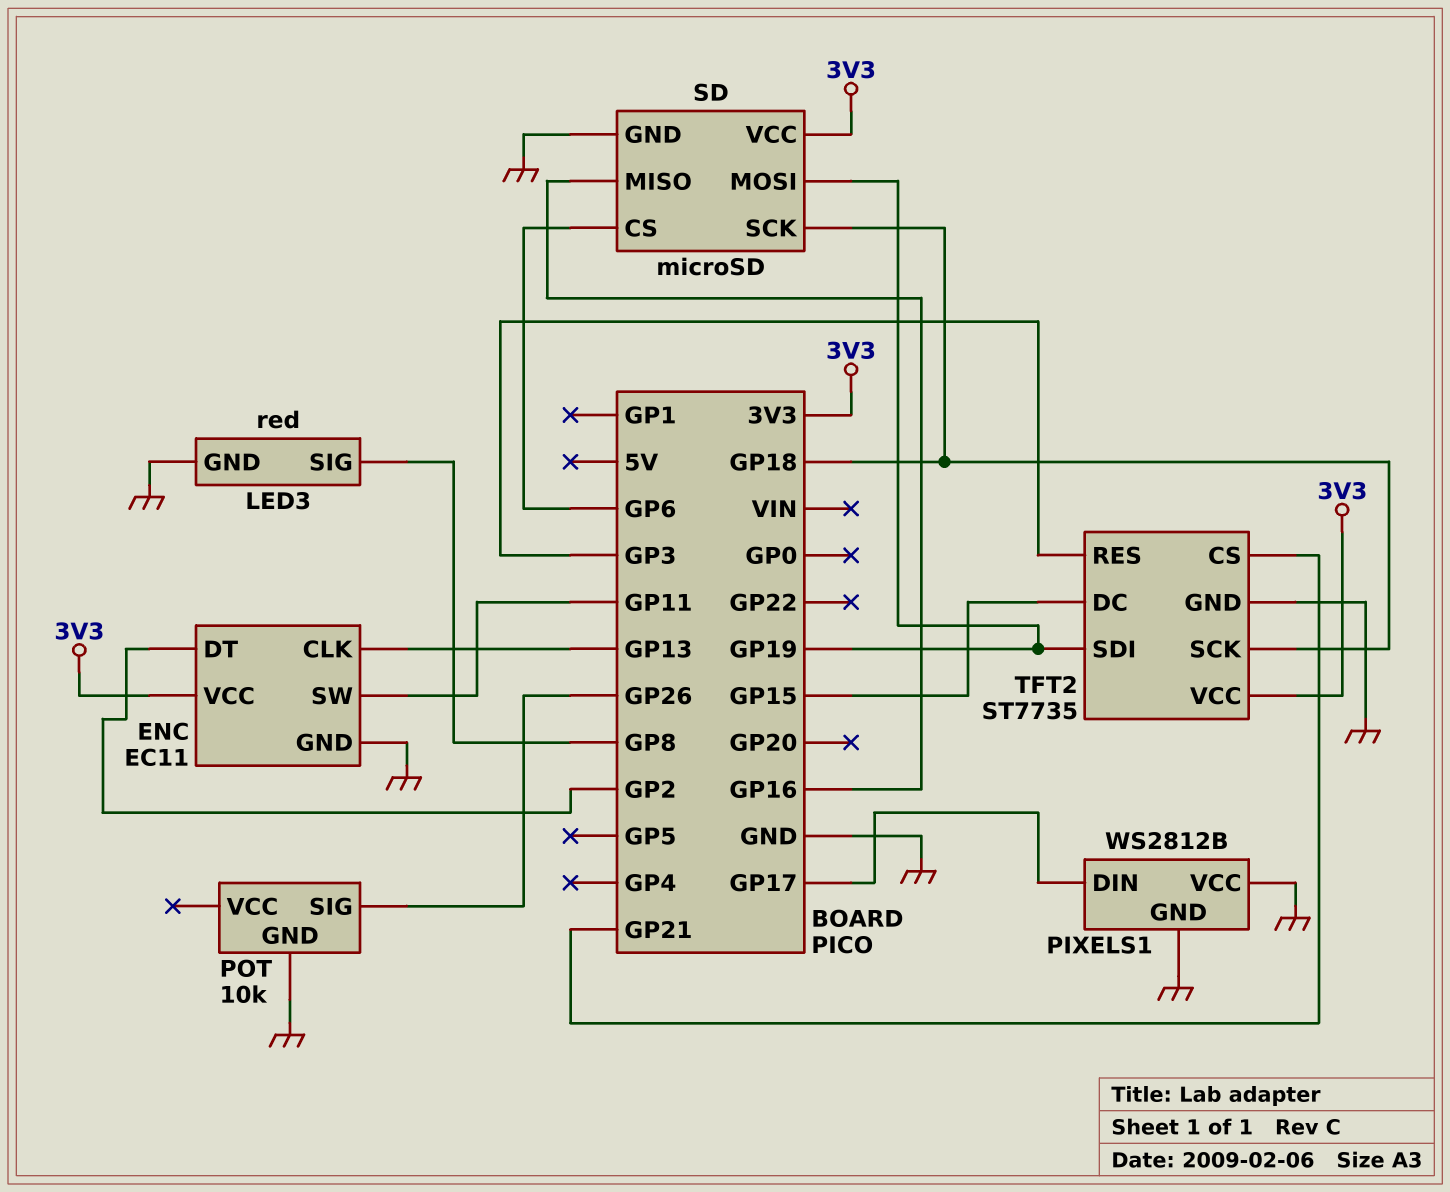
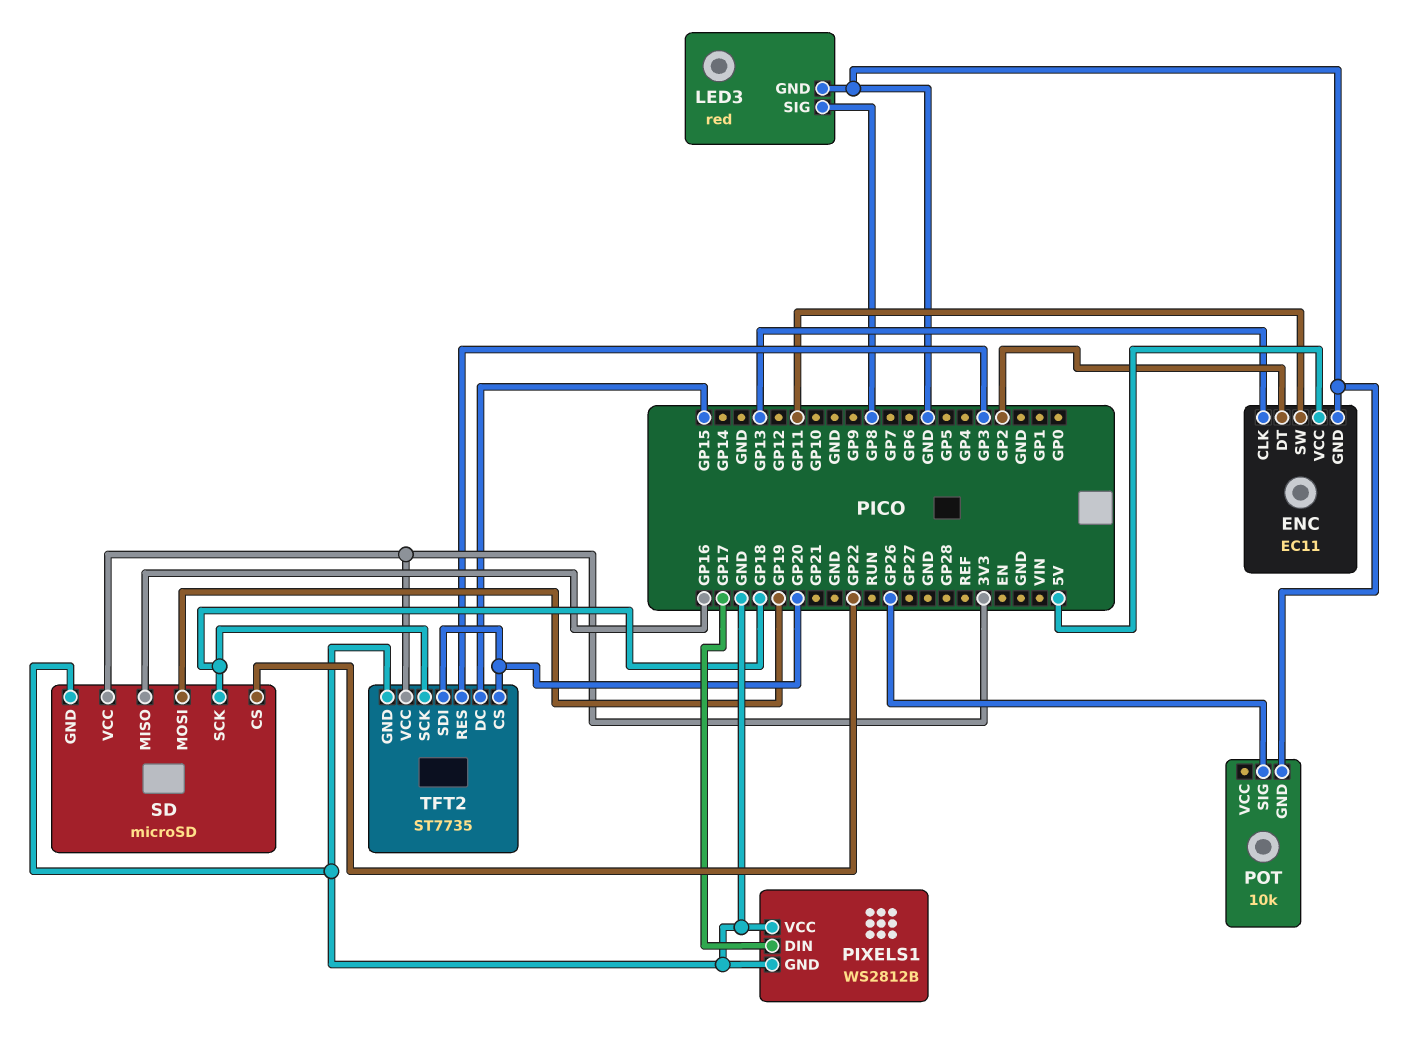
ENC pin VCC: 3V3 -> 5V
SD pin CS: GP6 -> GP22
TFT2 pin CS: GP21 -> GP20
TFT2 pin SDI: GP19 -> GP20

